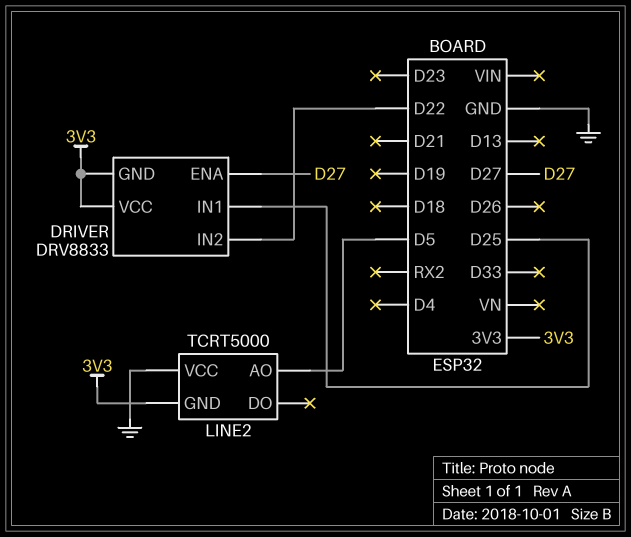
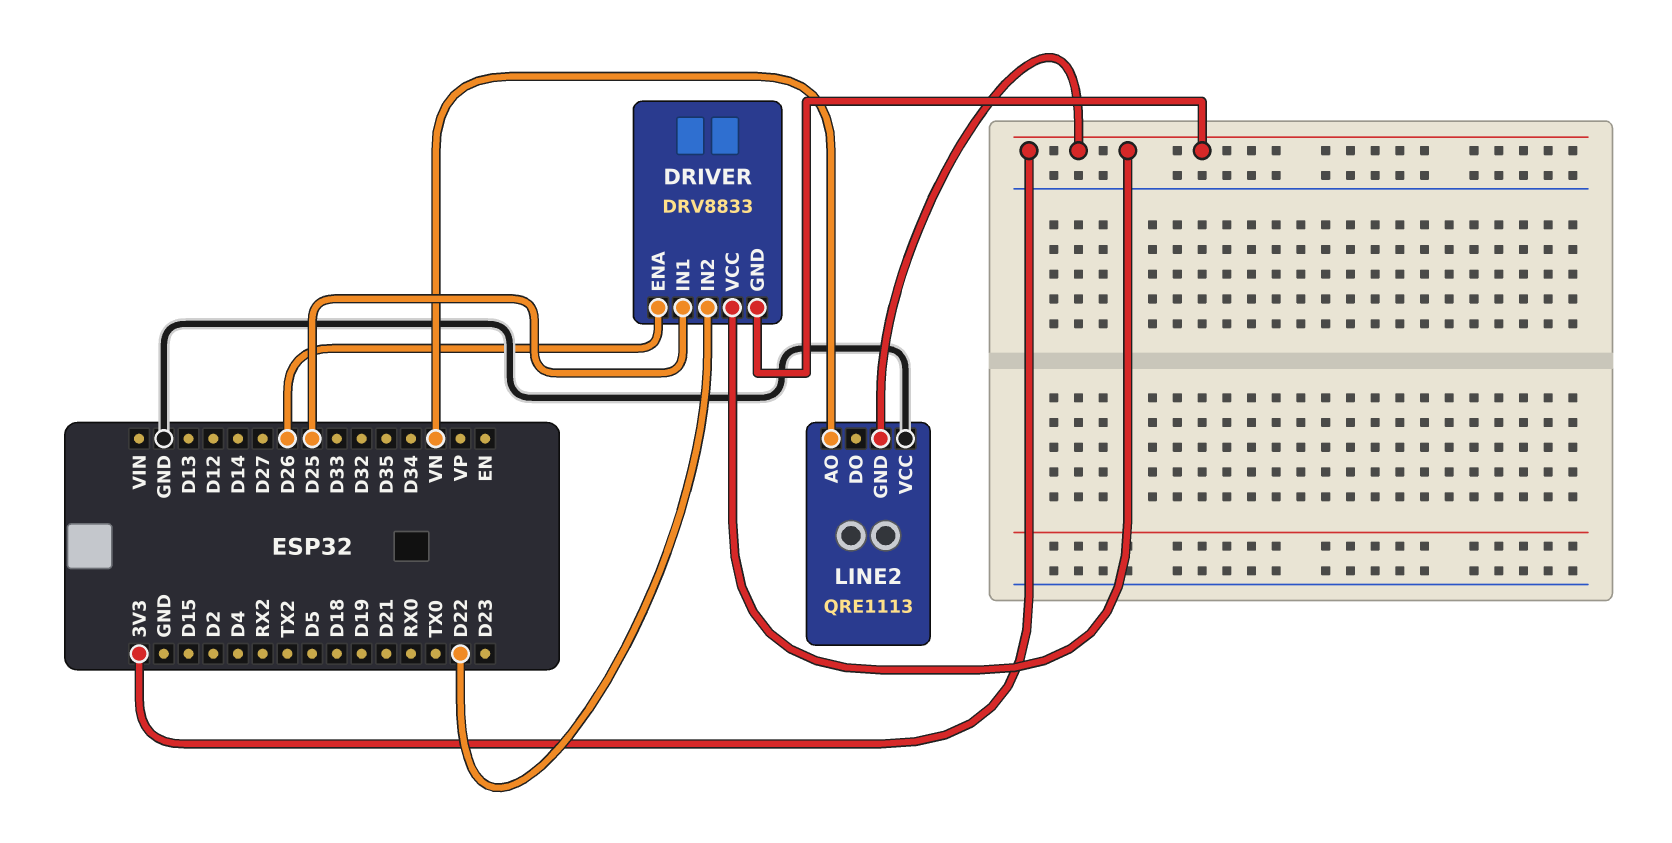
DRIVER pin ENA: D27 -> D26
LINE2: TCRT5000 -> QRE1113
LINE2 pin AO: D5 -> VN

